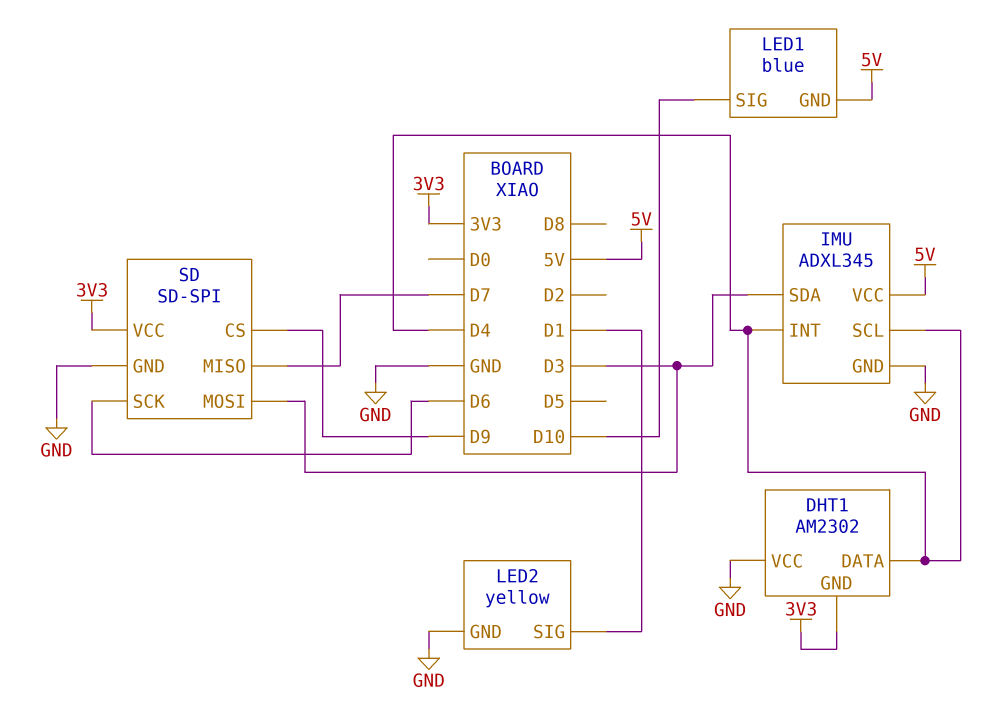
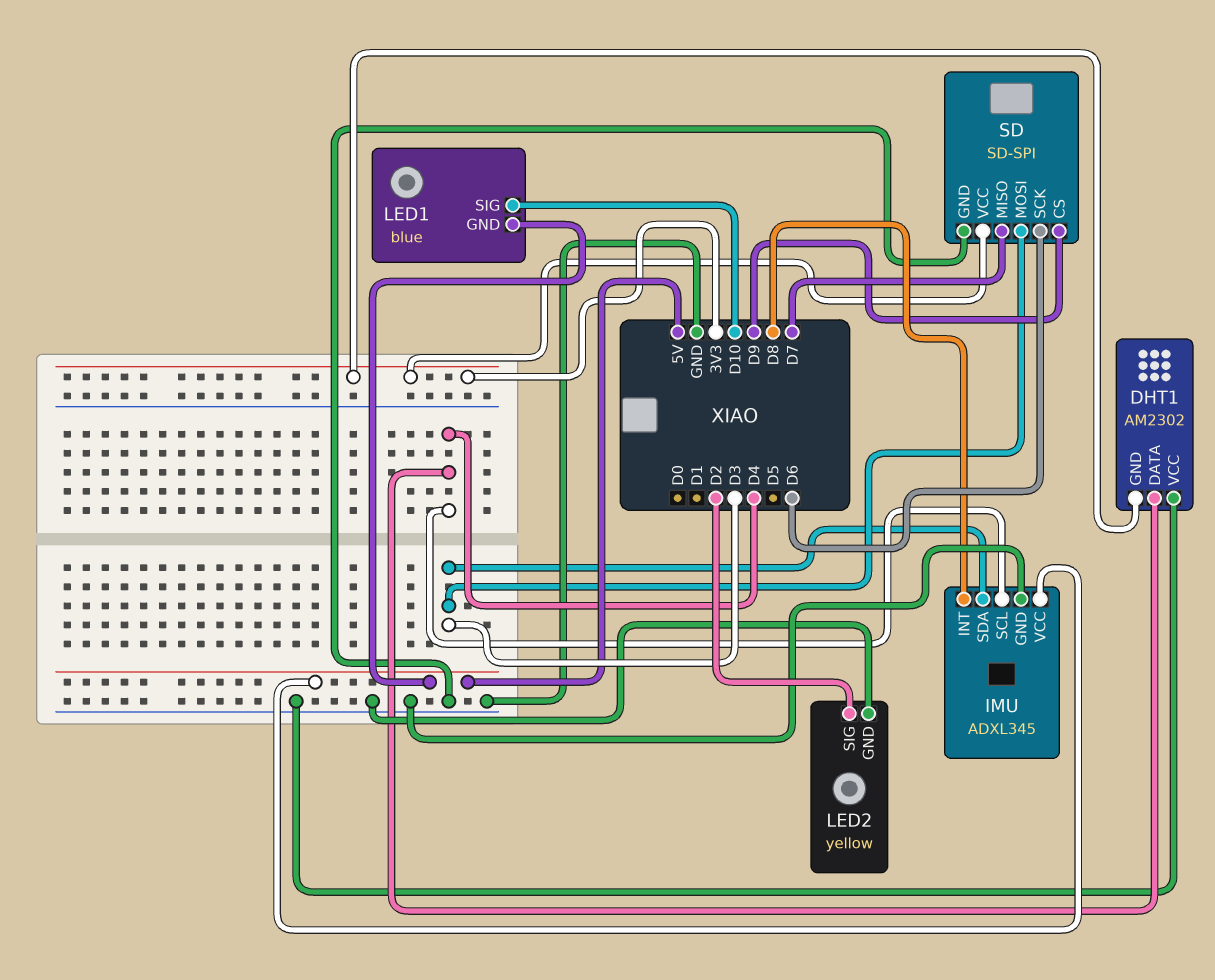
IMU pin INT: D4 -> D8
LED2 pin SIG: D1 -> D2

